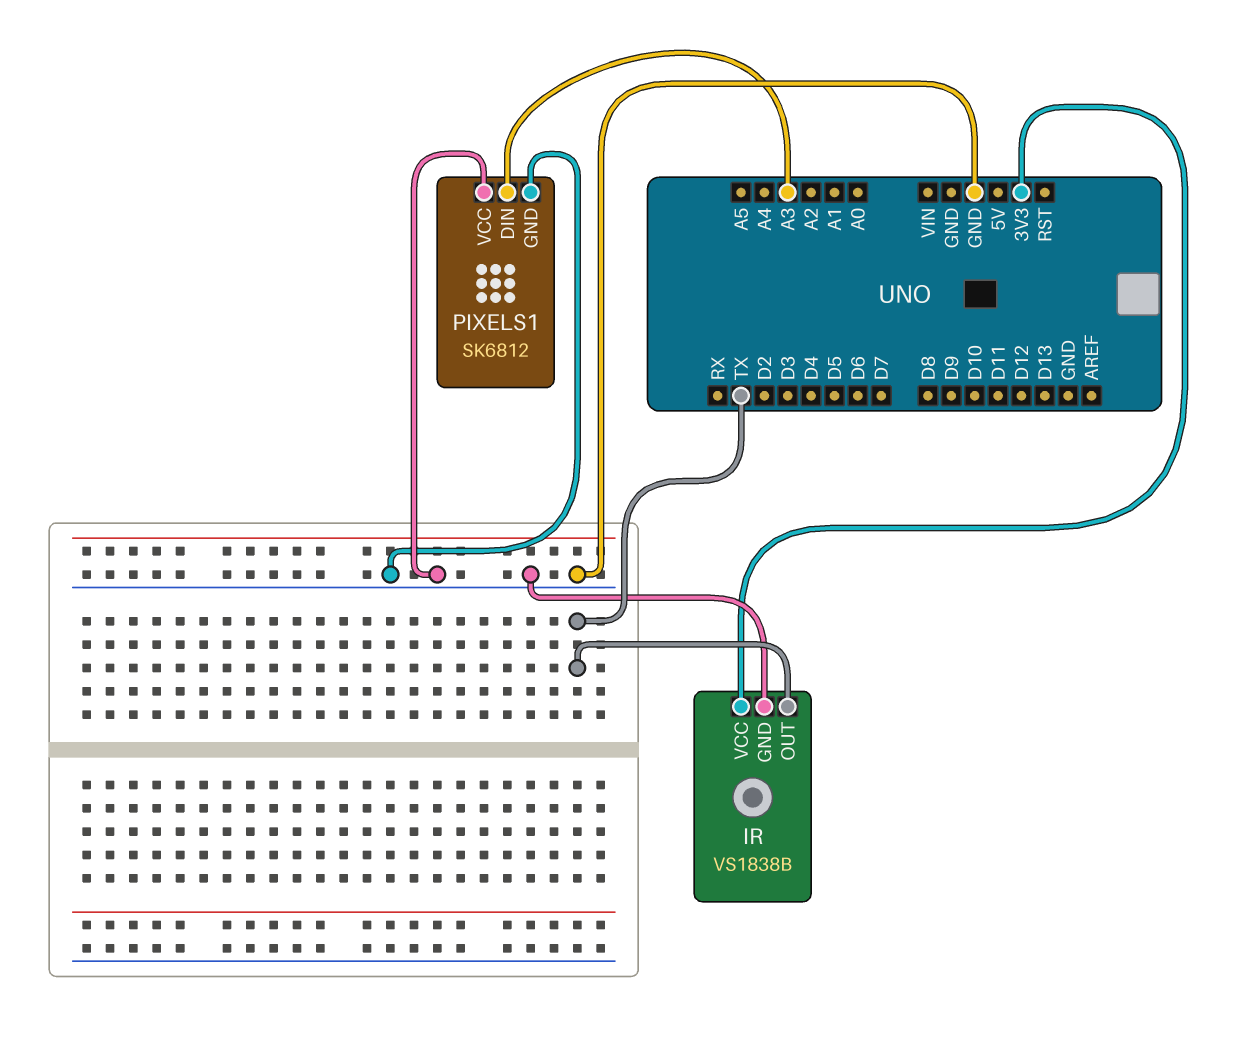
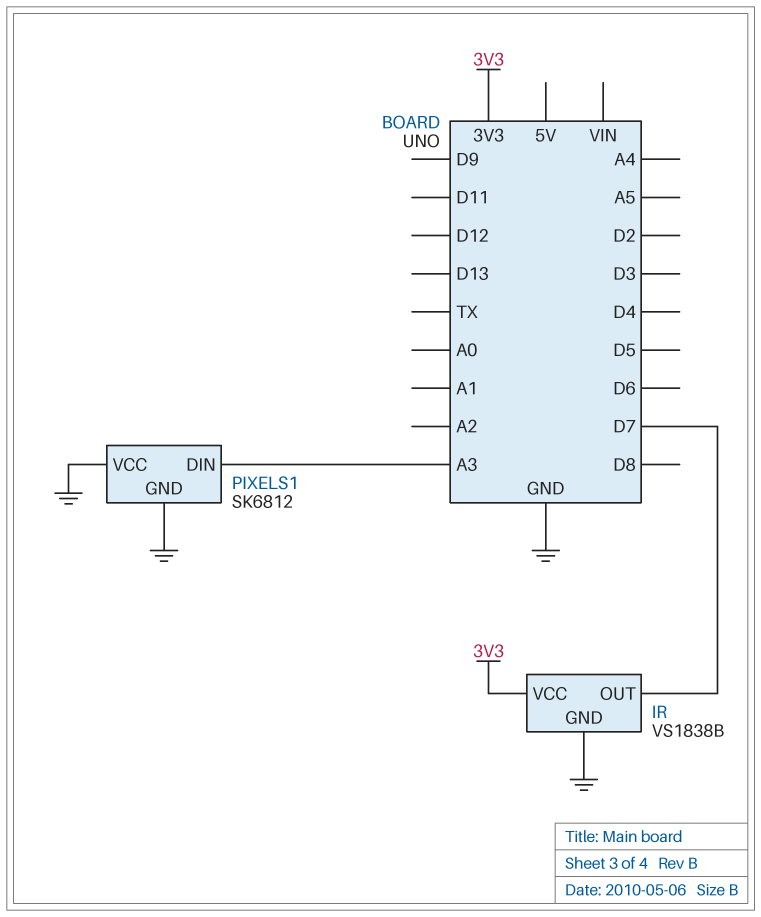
IR pin OUT: TX -> D7

